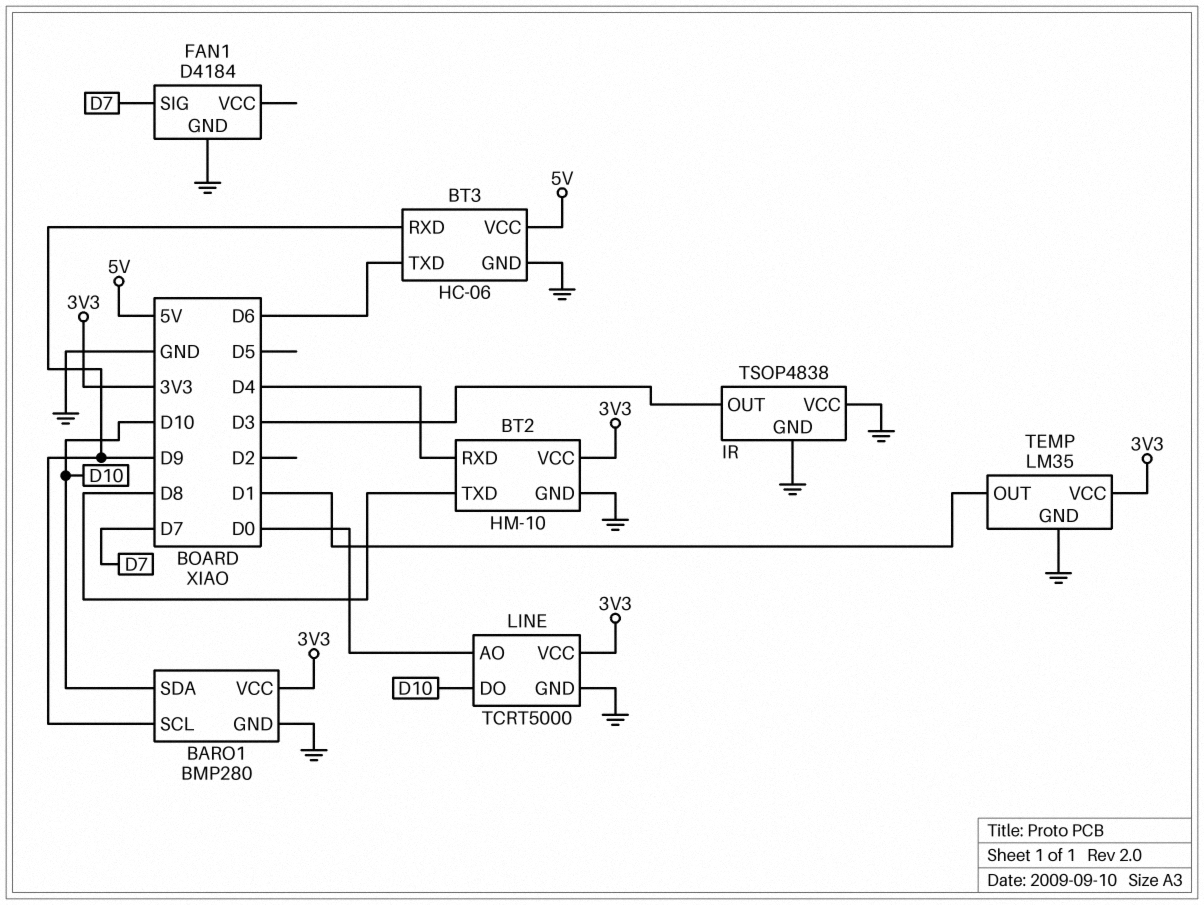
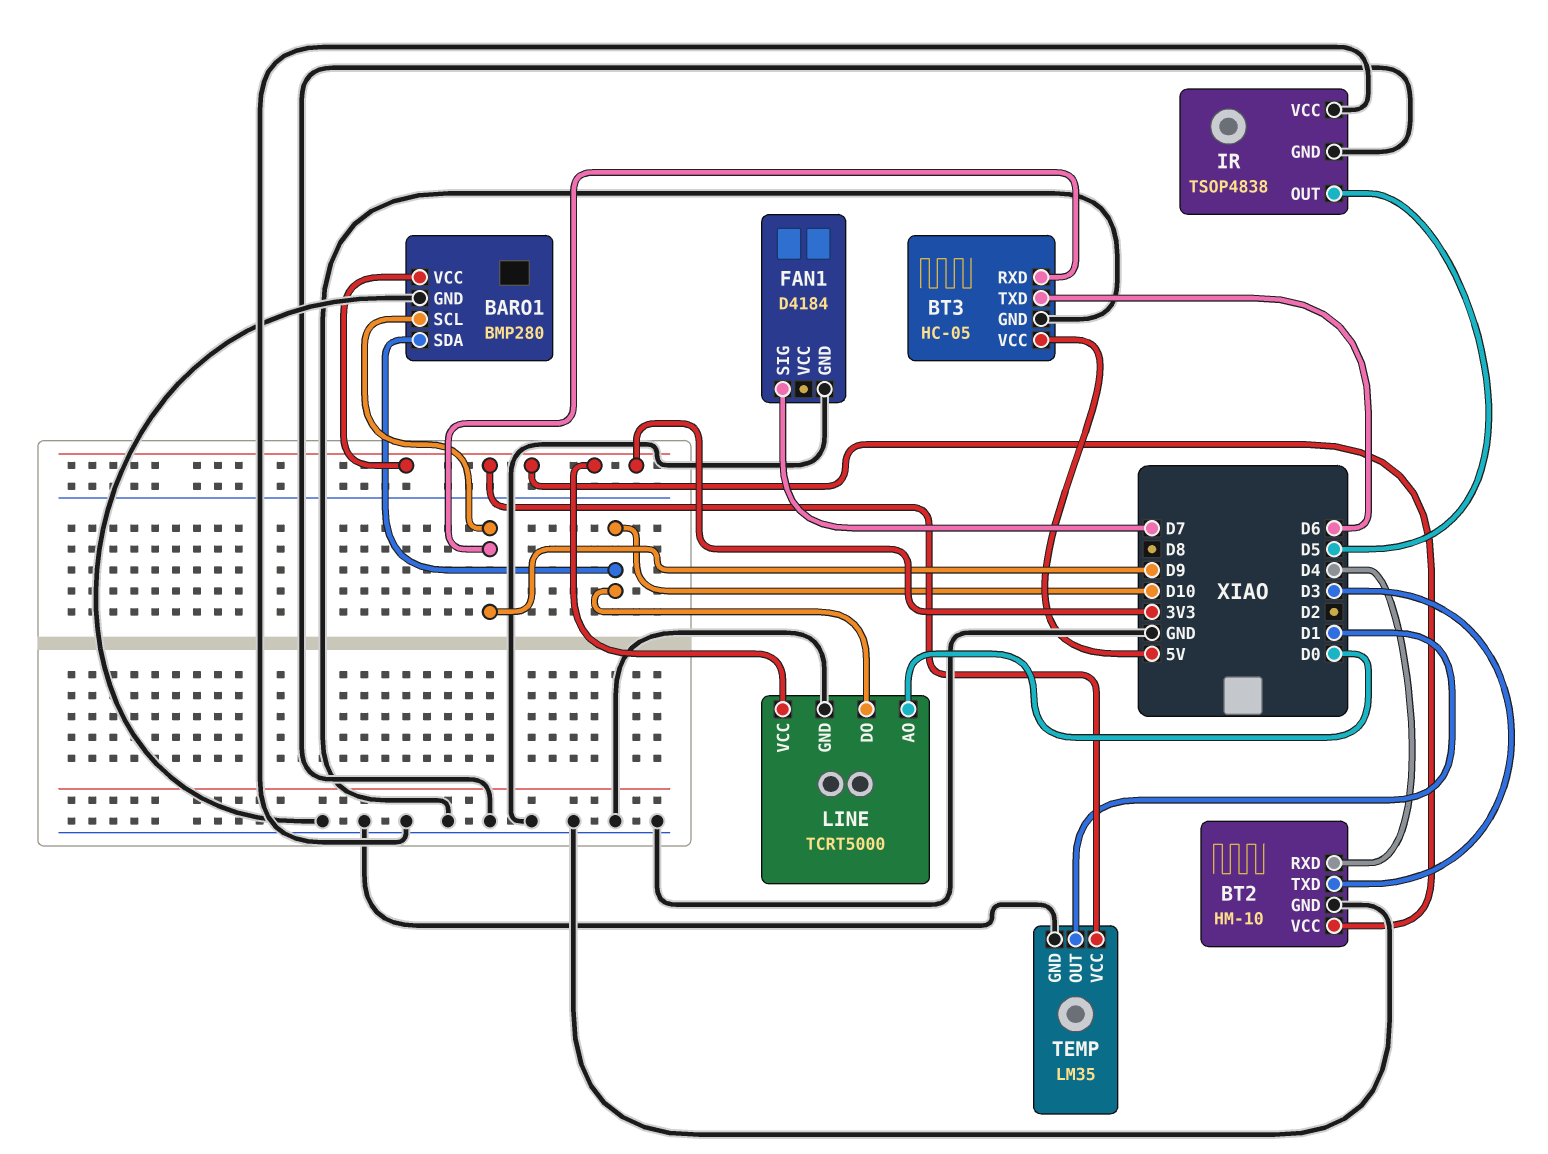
BT2 pin TXD: D8 -> D3
BT3: HC-06 -> HC-05
IR pin OUT: D3 -> D5

